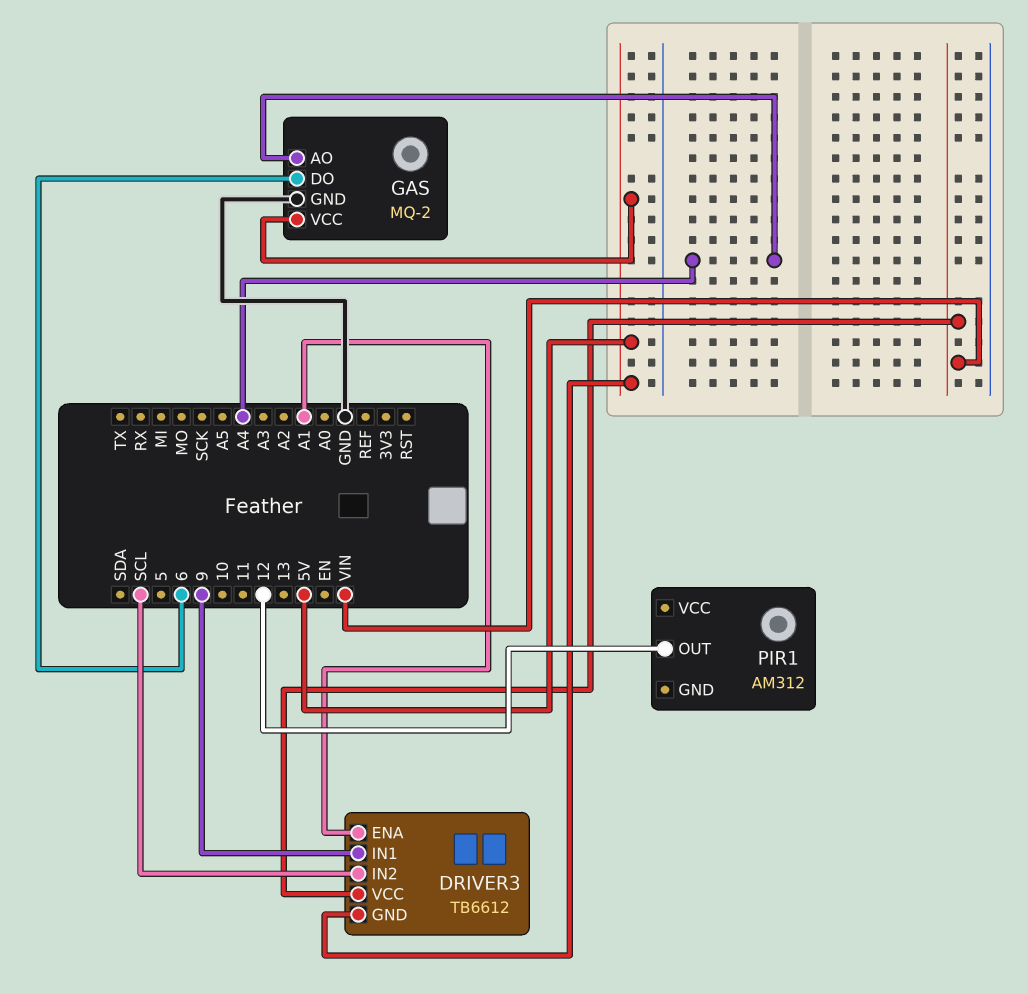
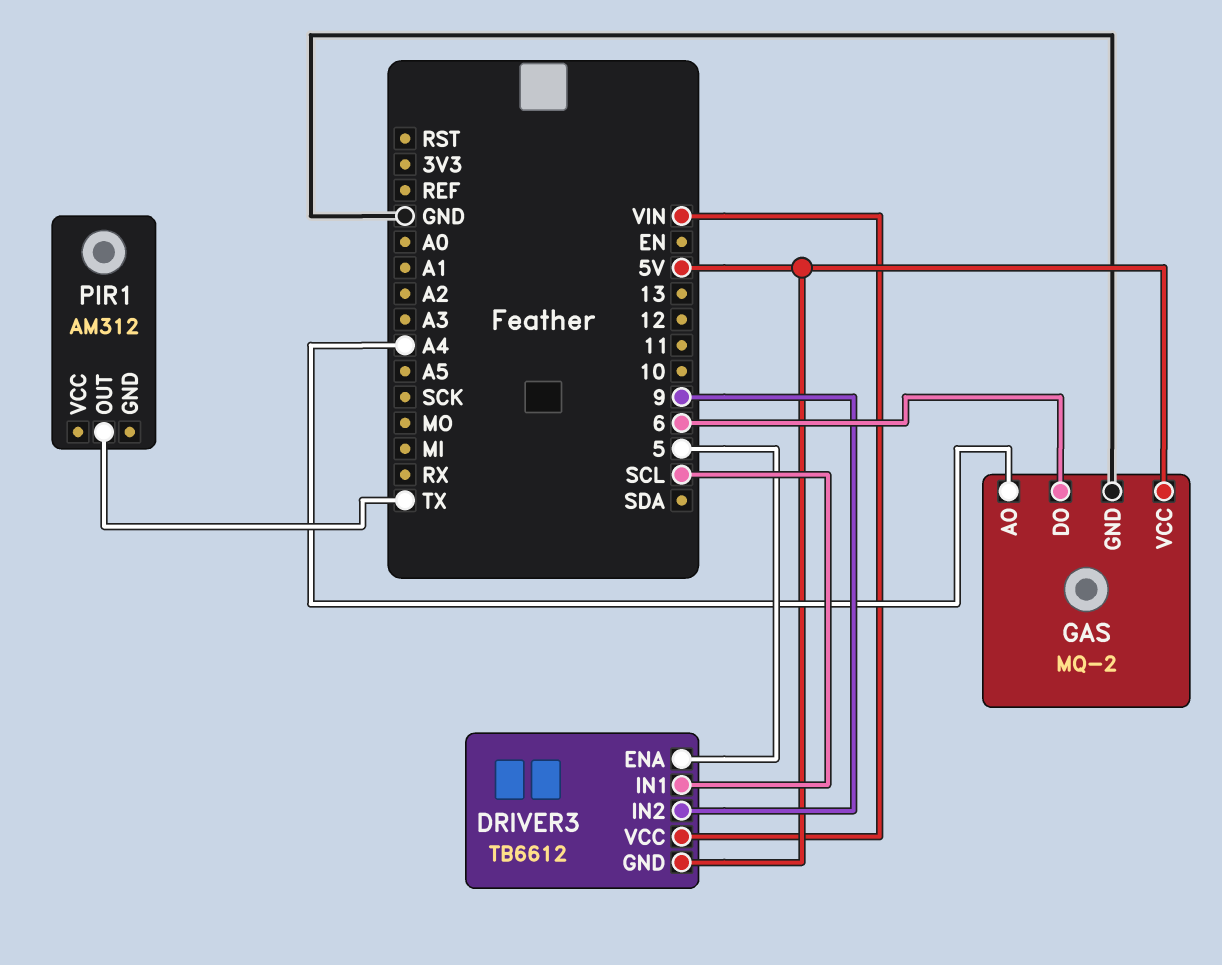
DRIVER3 pin ENA: A1 -> 5
DRIVER3 pin IN1: 9 -> SCL
DRIVER3 pin IN2: SCL -> 9
PIR1 pin OUT: 12 -> TX

